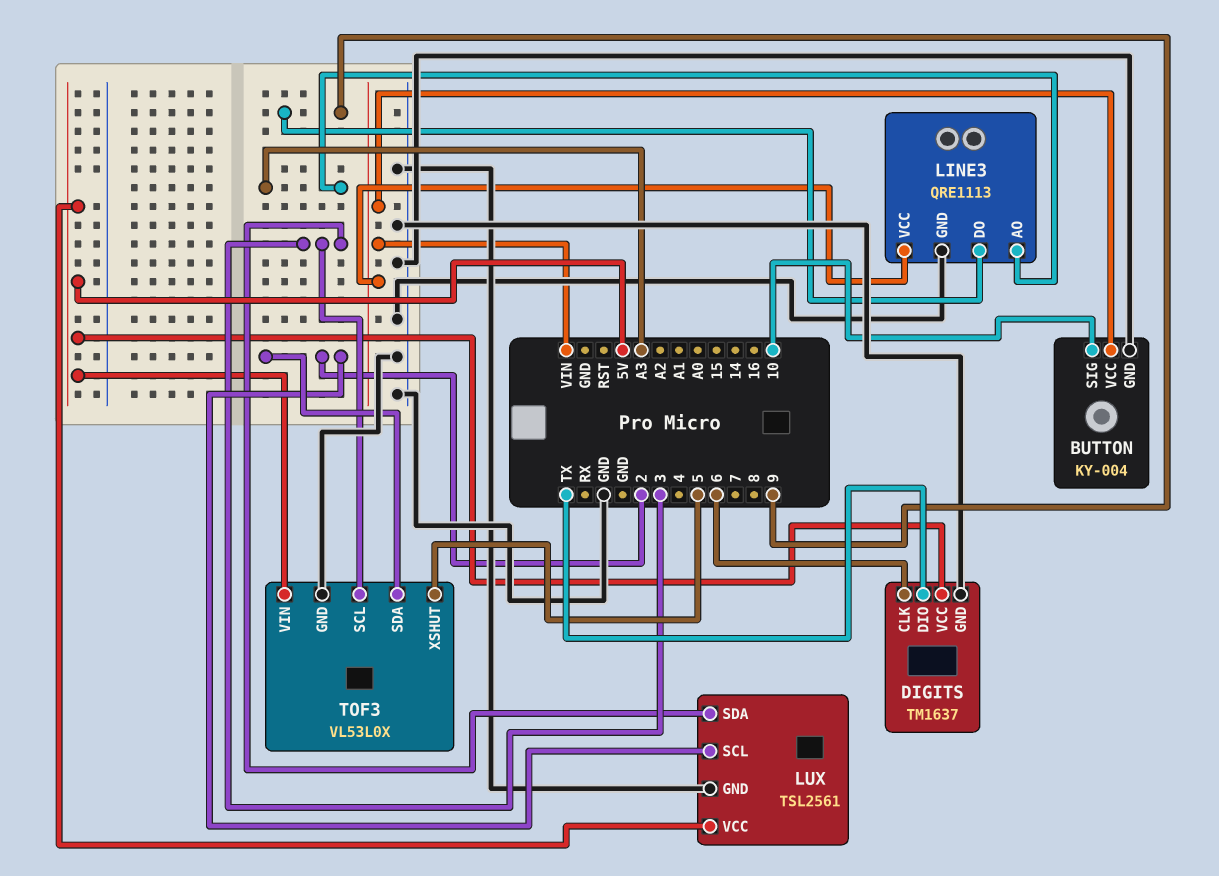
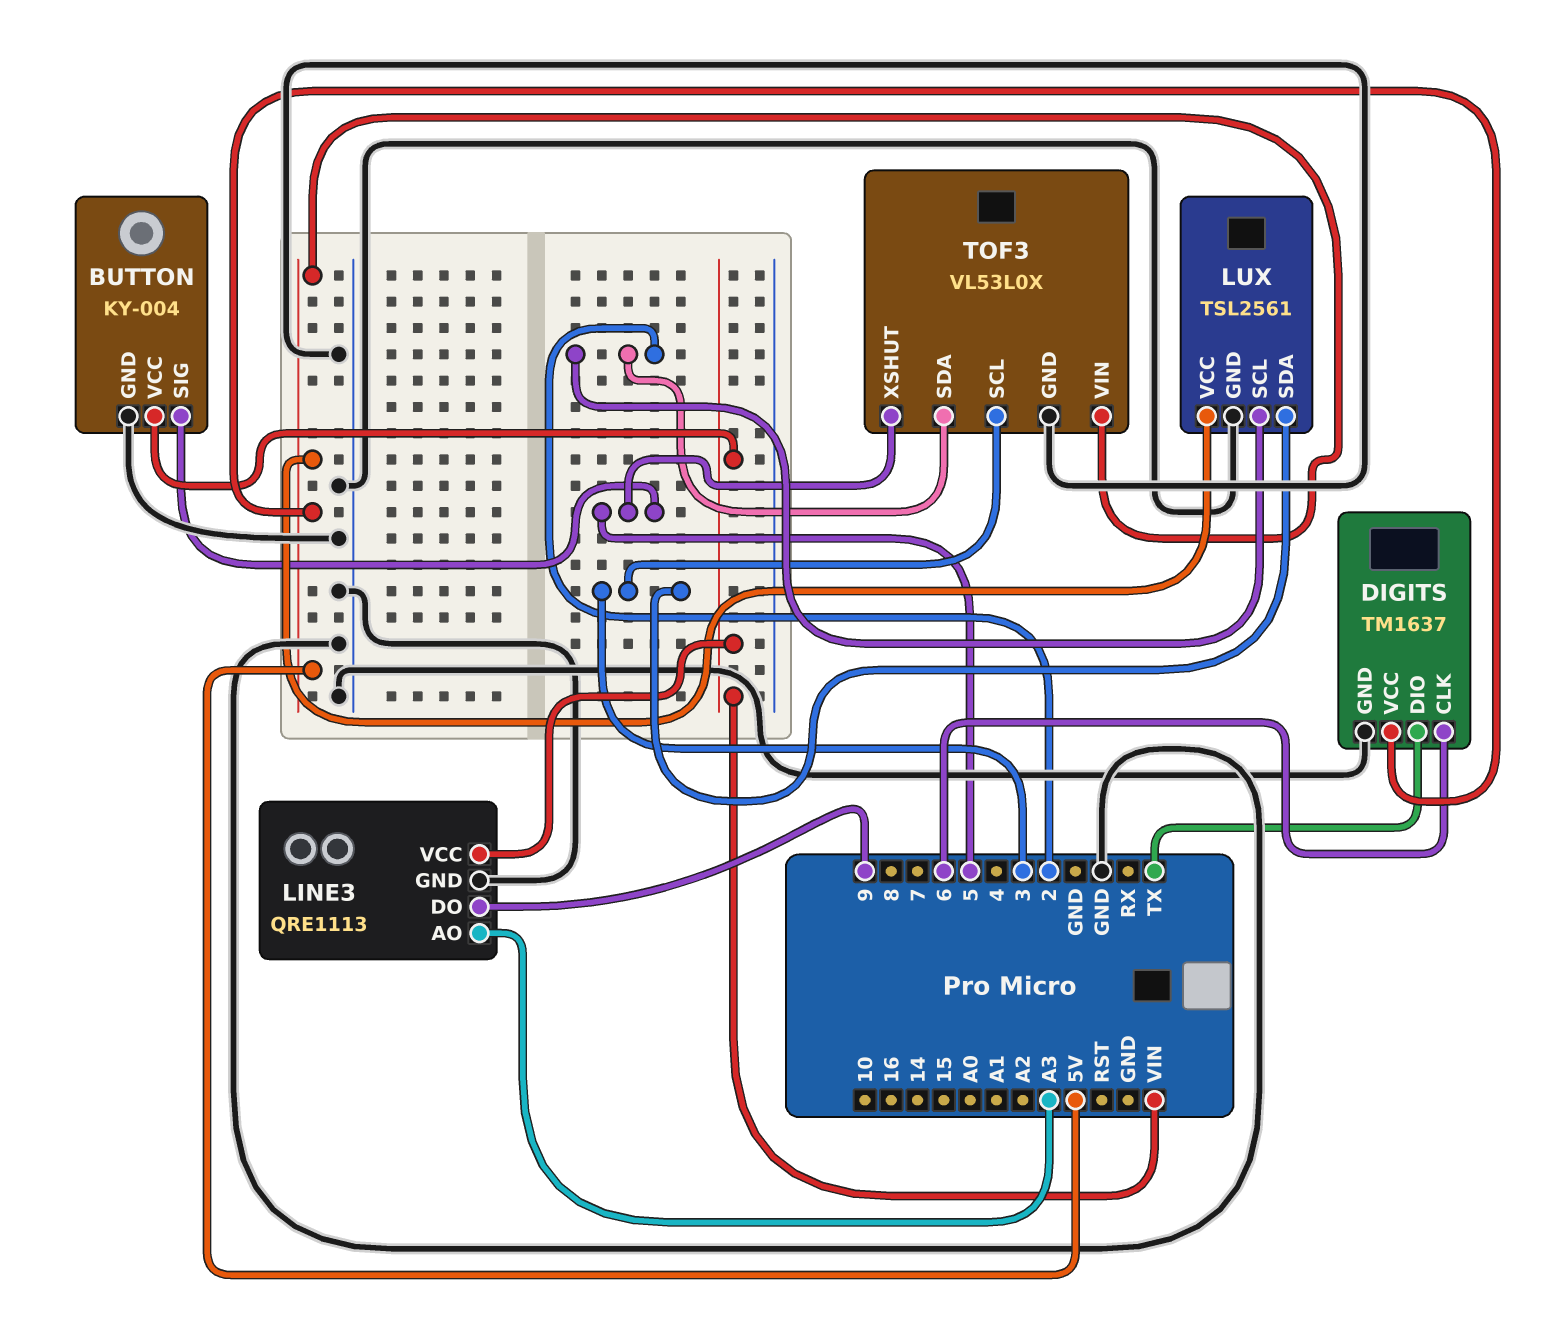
BUTTON pin SIG: 10 -> 5

